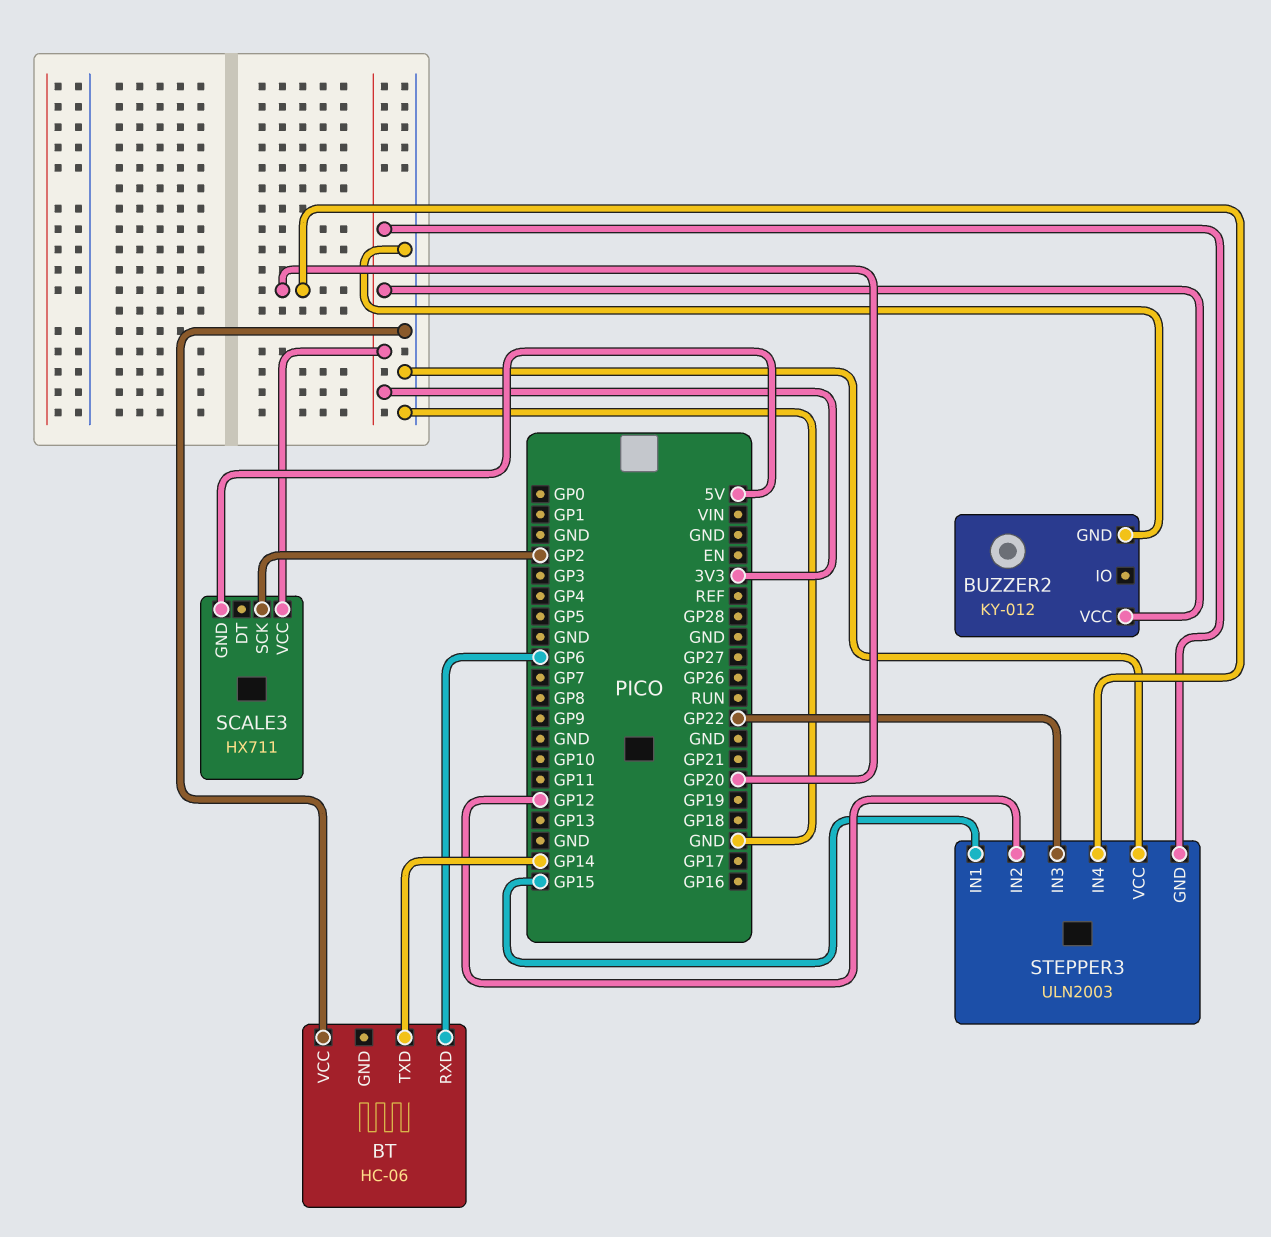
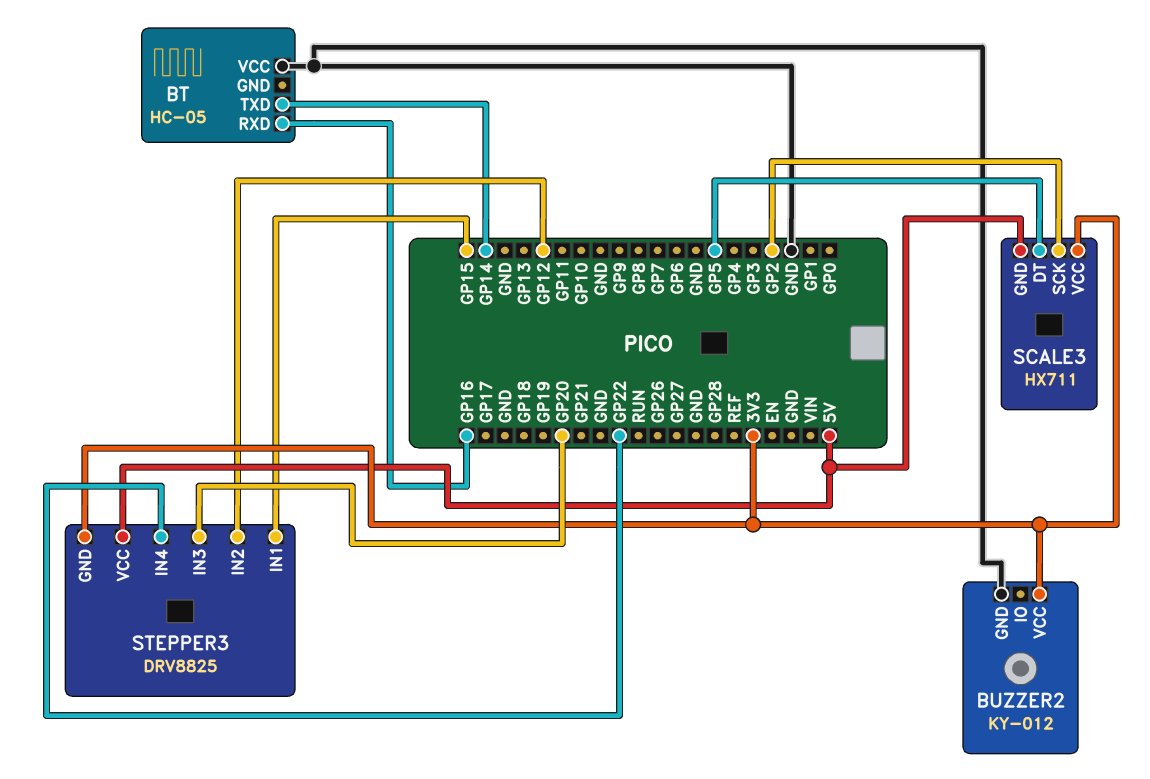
BT: HC-06 -> HC-05
BT pin RXD: GP6 -> GP16
SCALE3 pin DT: none -> GP5
STEPPER3: ULN2003 -> DRV8825
STEPPER3 pin IN3: GP22 -> GP20
STEPPER3 pin IN4: GP20 -> GP22
STEPPER3 pin VCC: GND -> 5V

